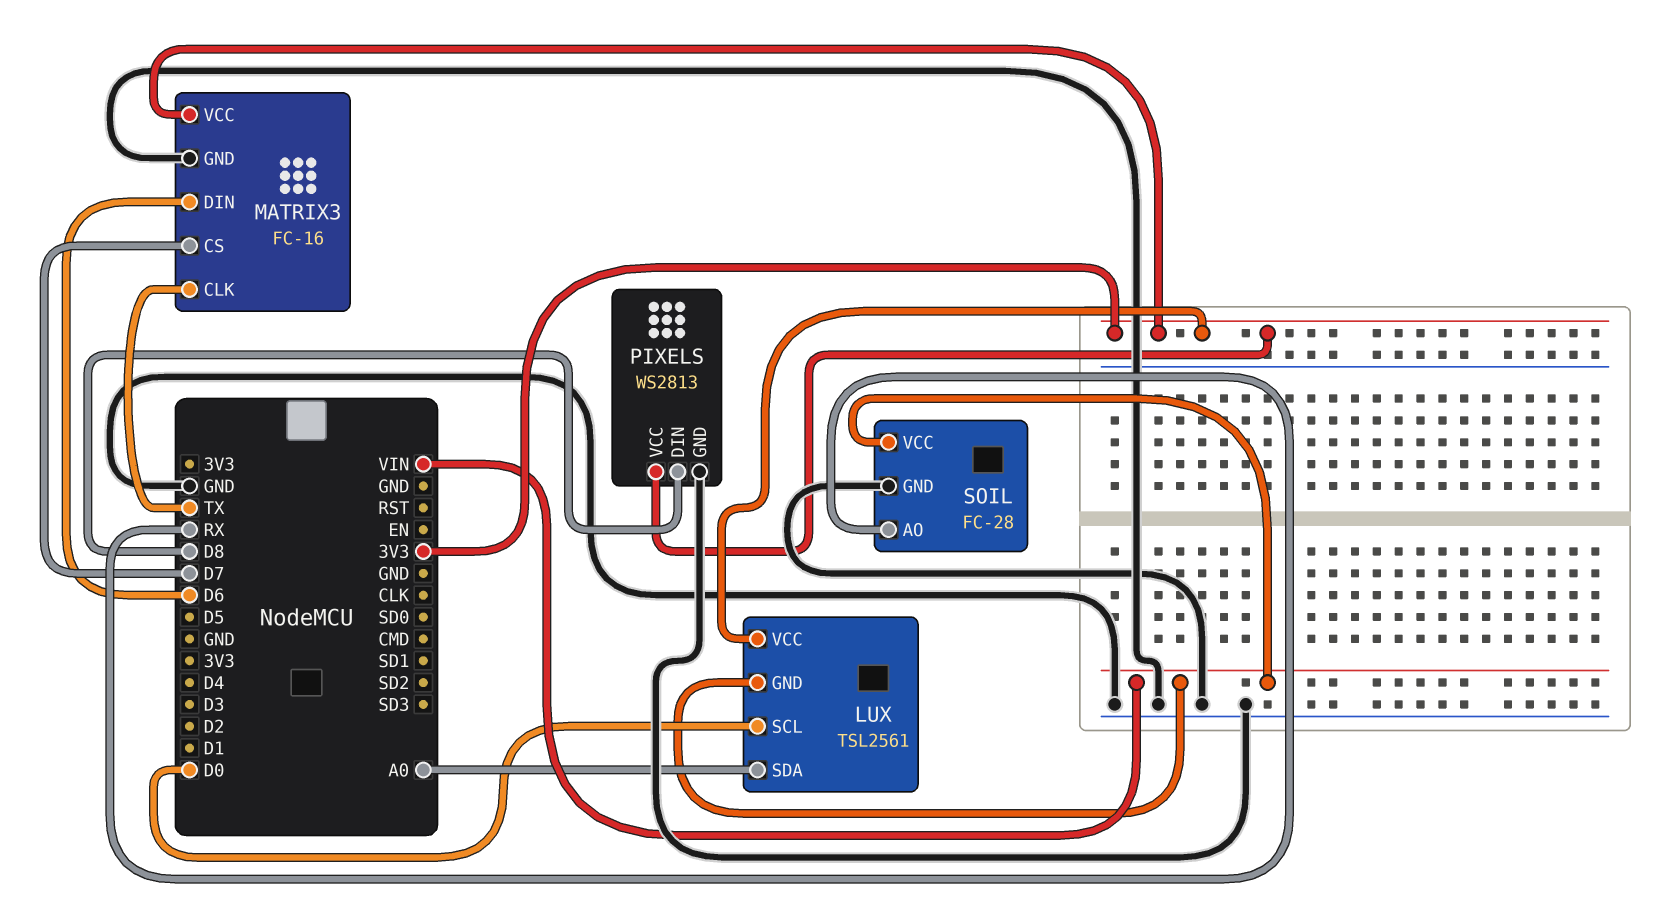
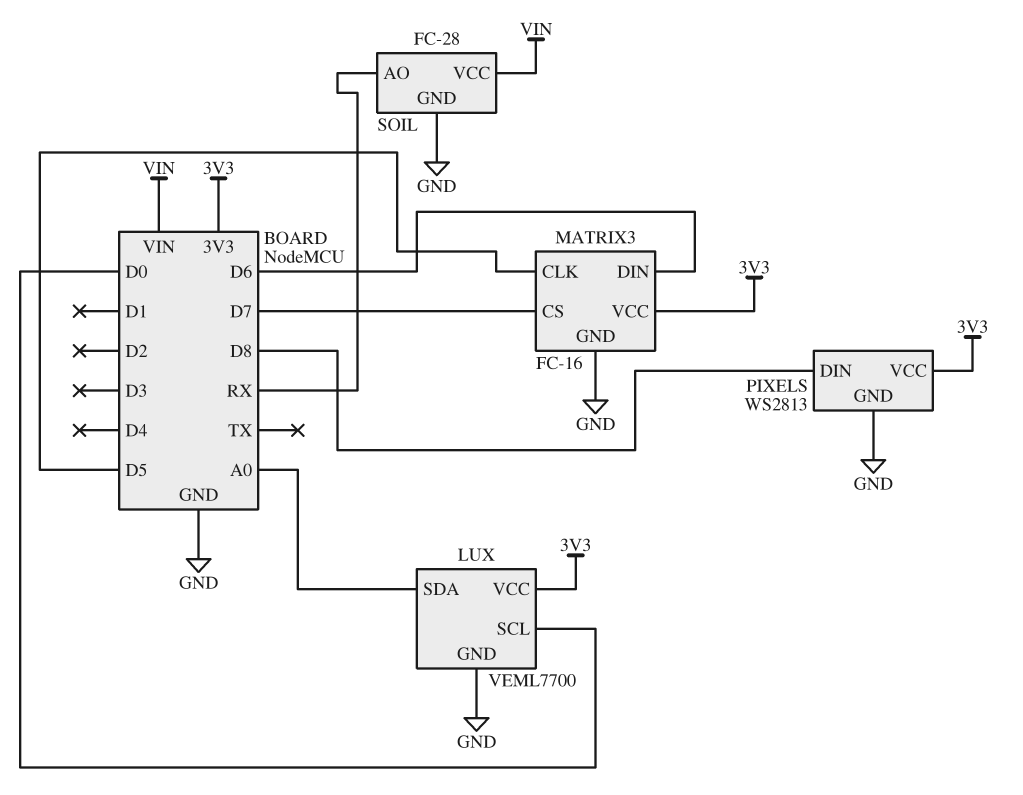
LUX: TSL2561 -> VEML7700
LUX pin GND: VIN -> GND
MATRIX3 pin CLK: TX -> D5

